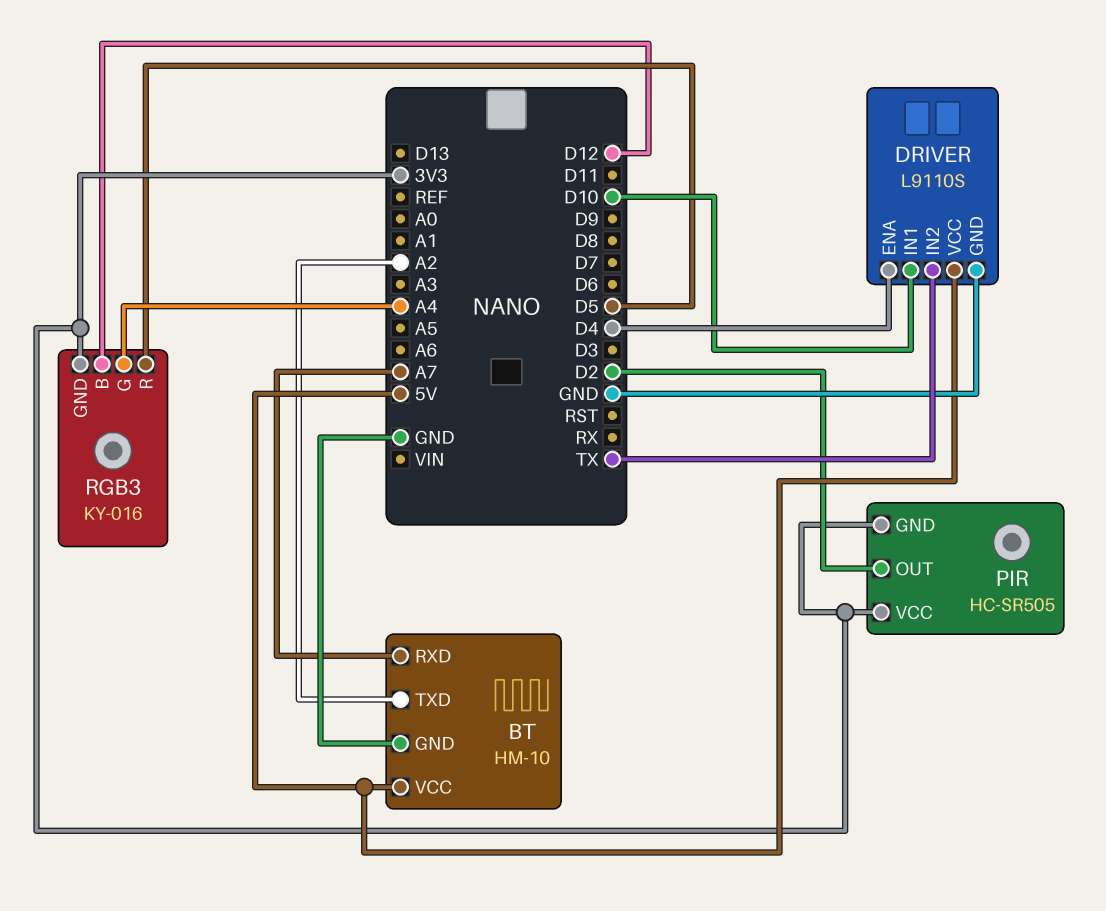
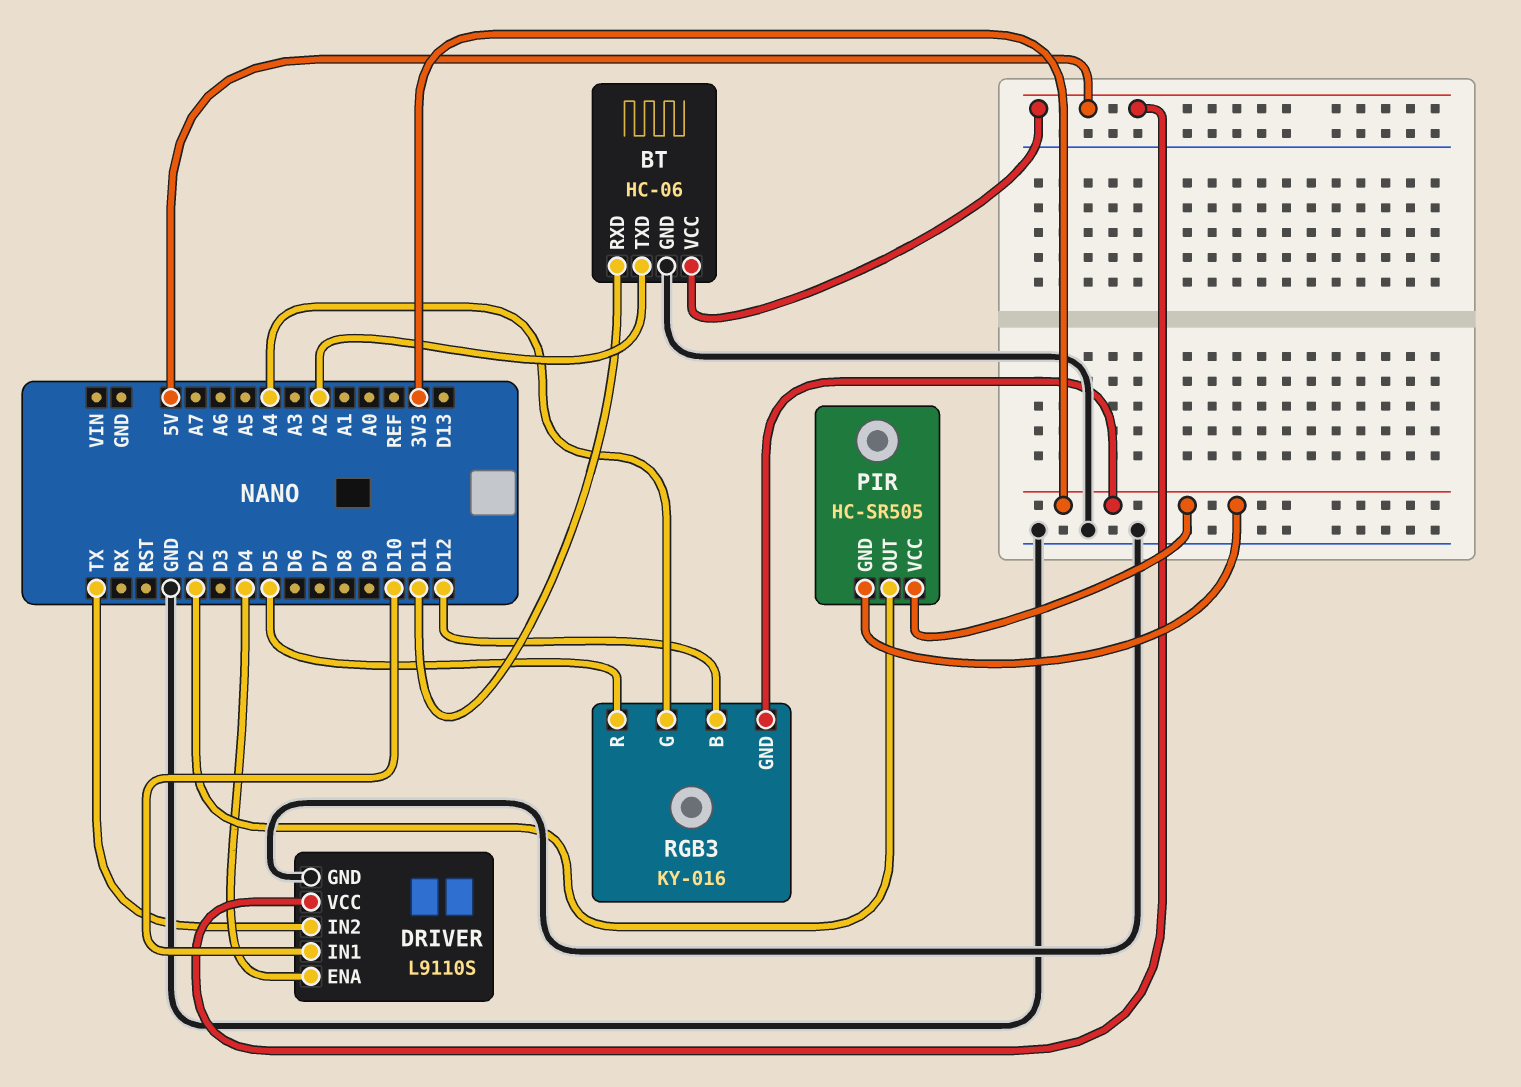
BT: HM-10 -> HC-06
BT pin RXD: A7 -> D11

